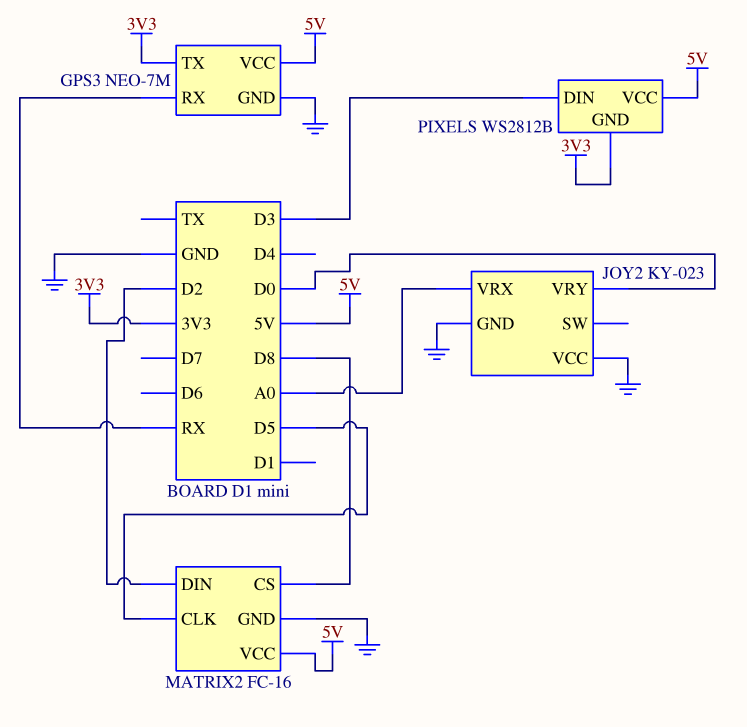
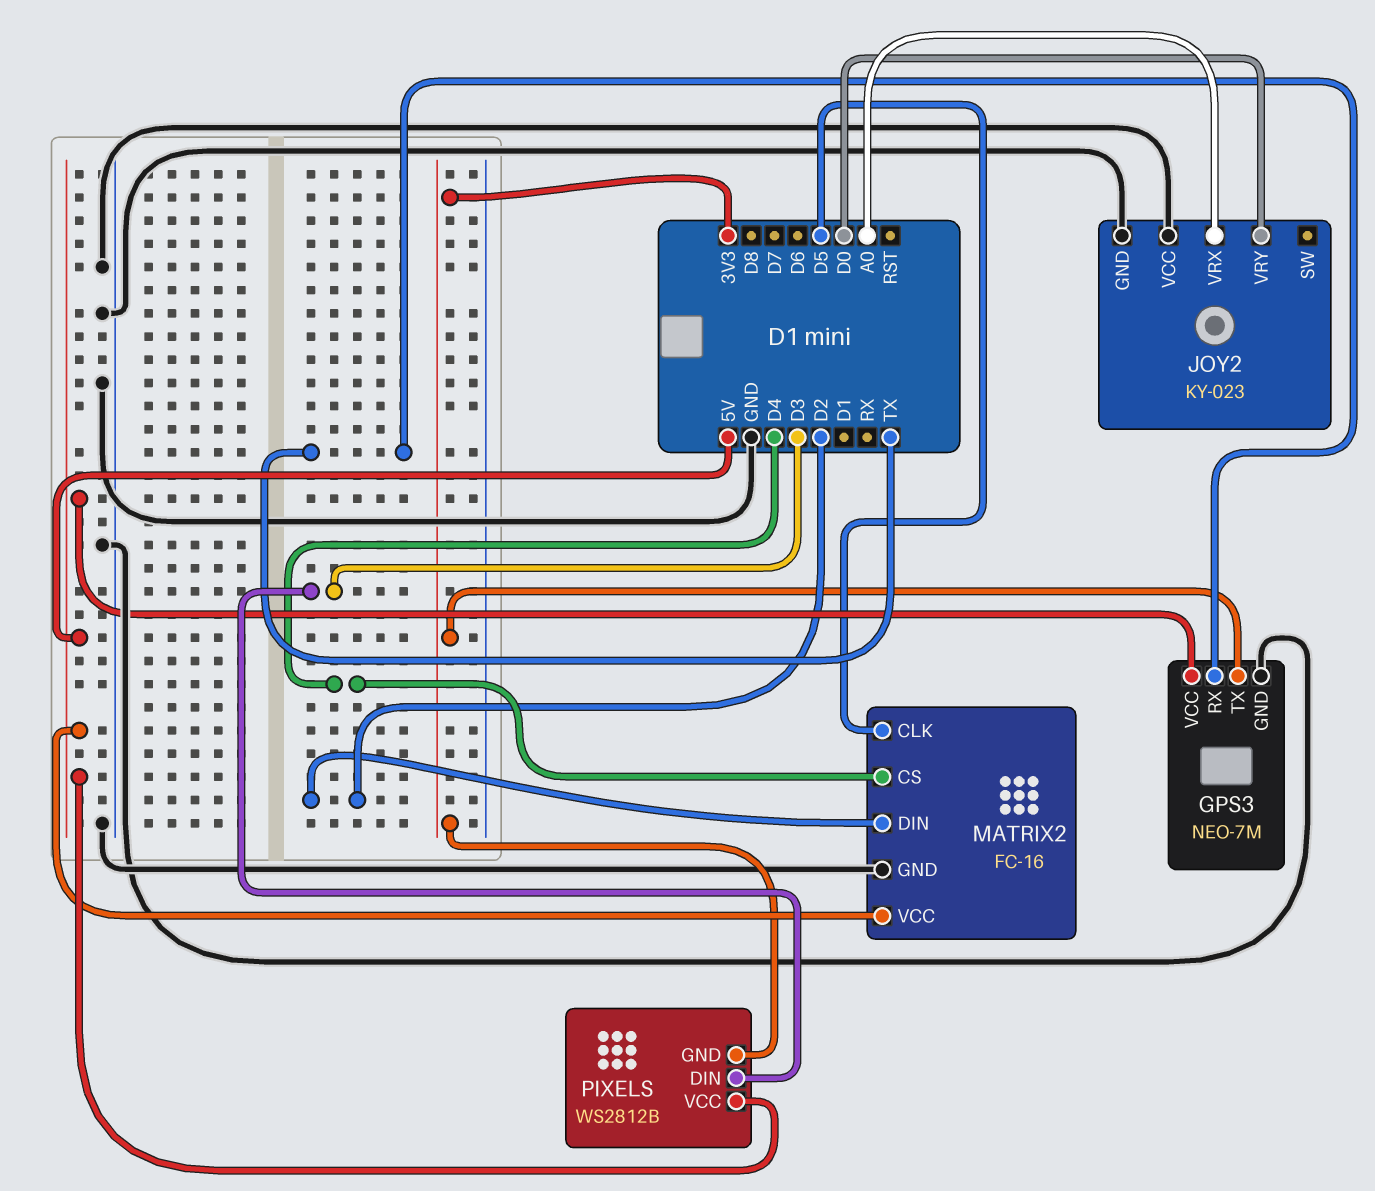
GPS3 pin RX: RX -> TX
MATRIX2 pin CS: D8 -> D4

